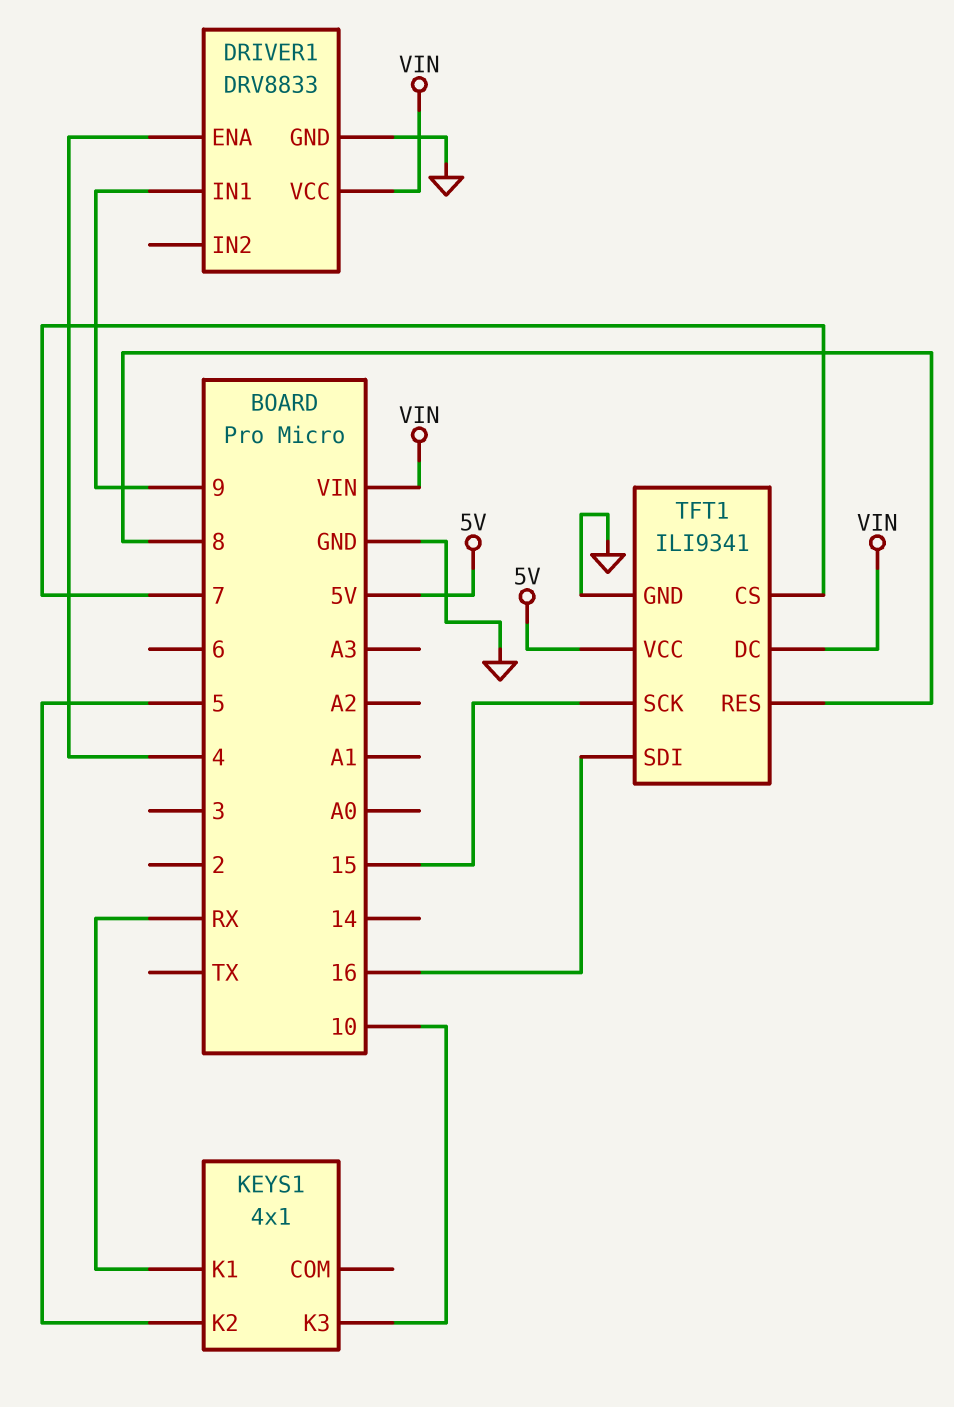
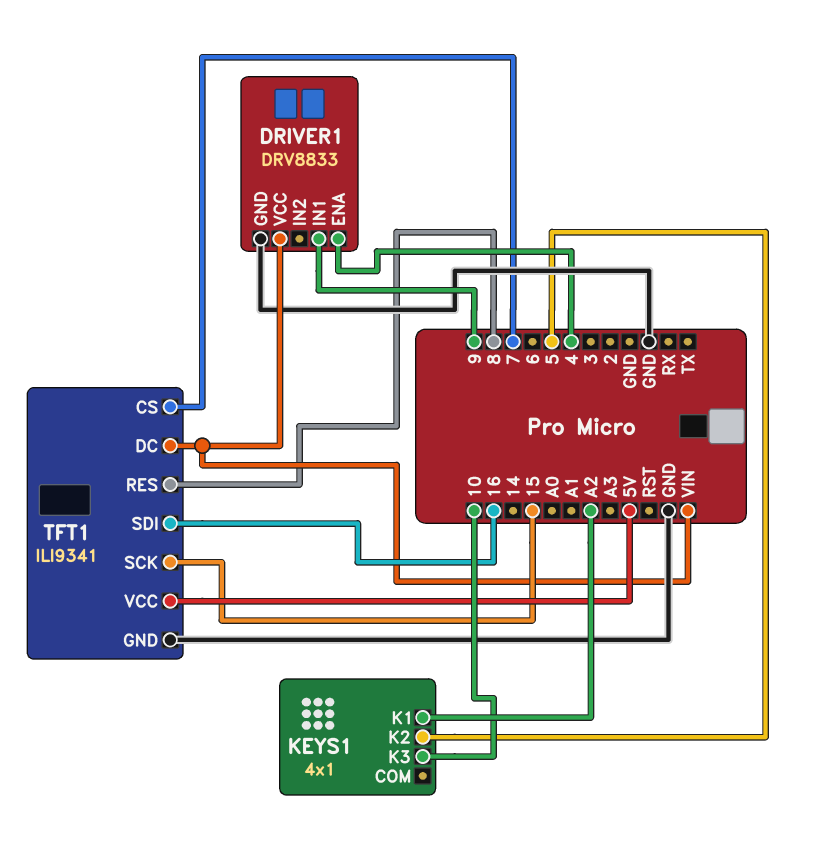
KEYS1 pin K1: RX -> A2

